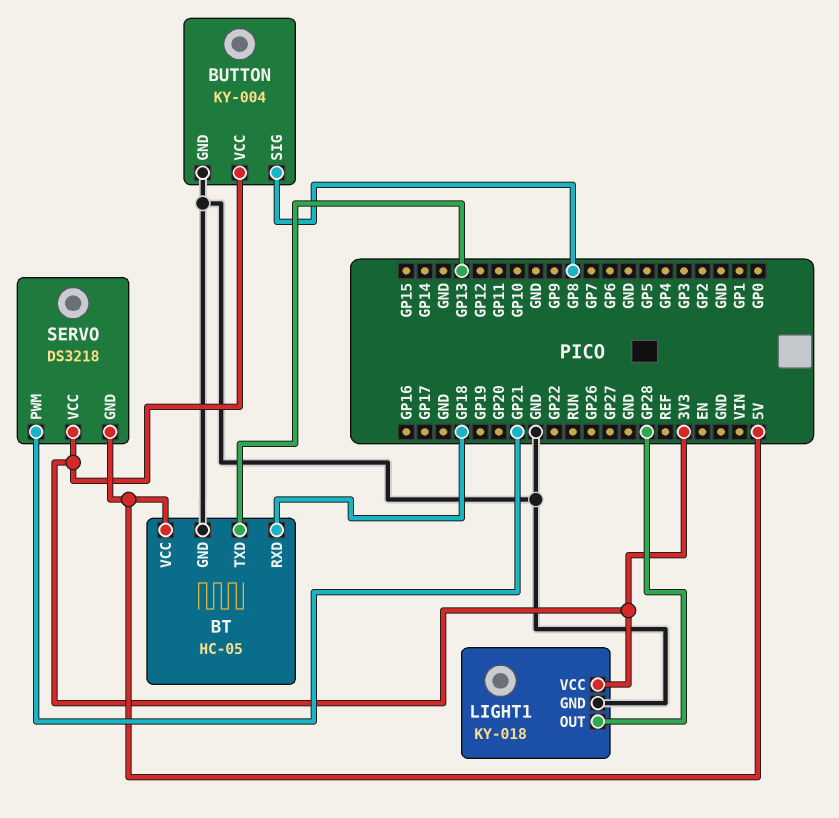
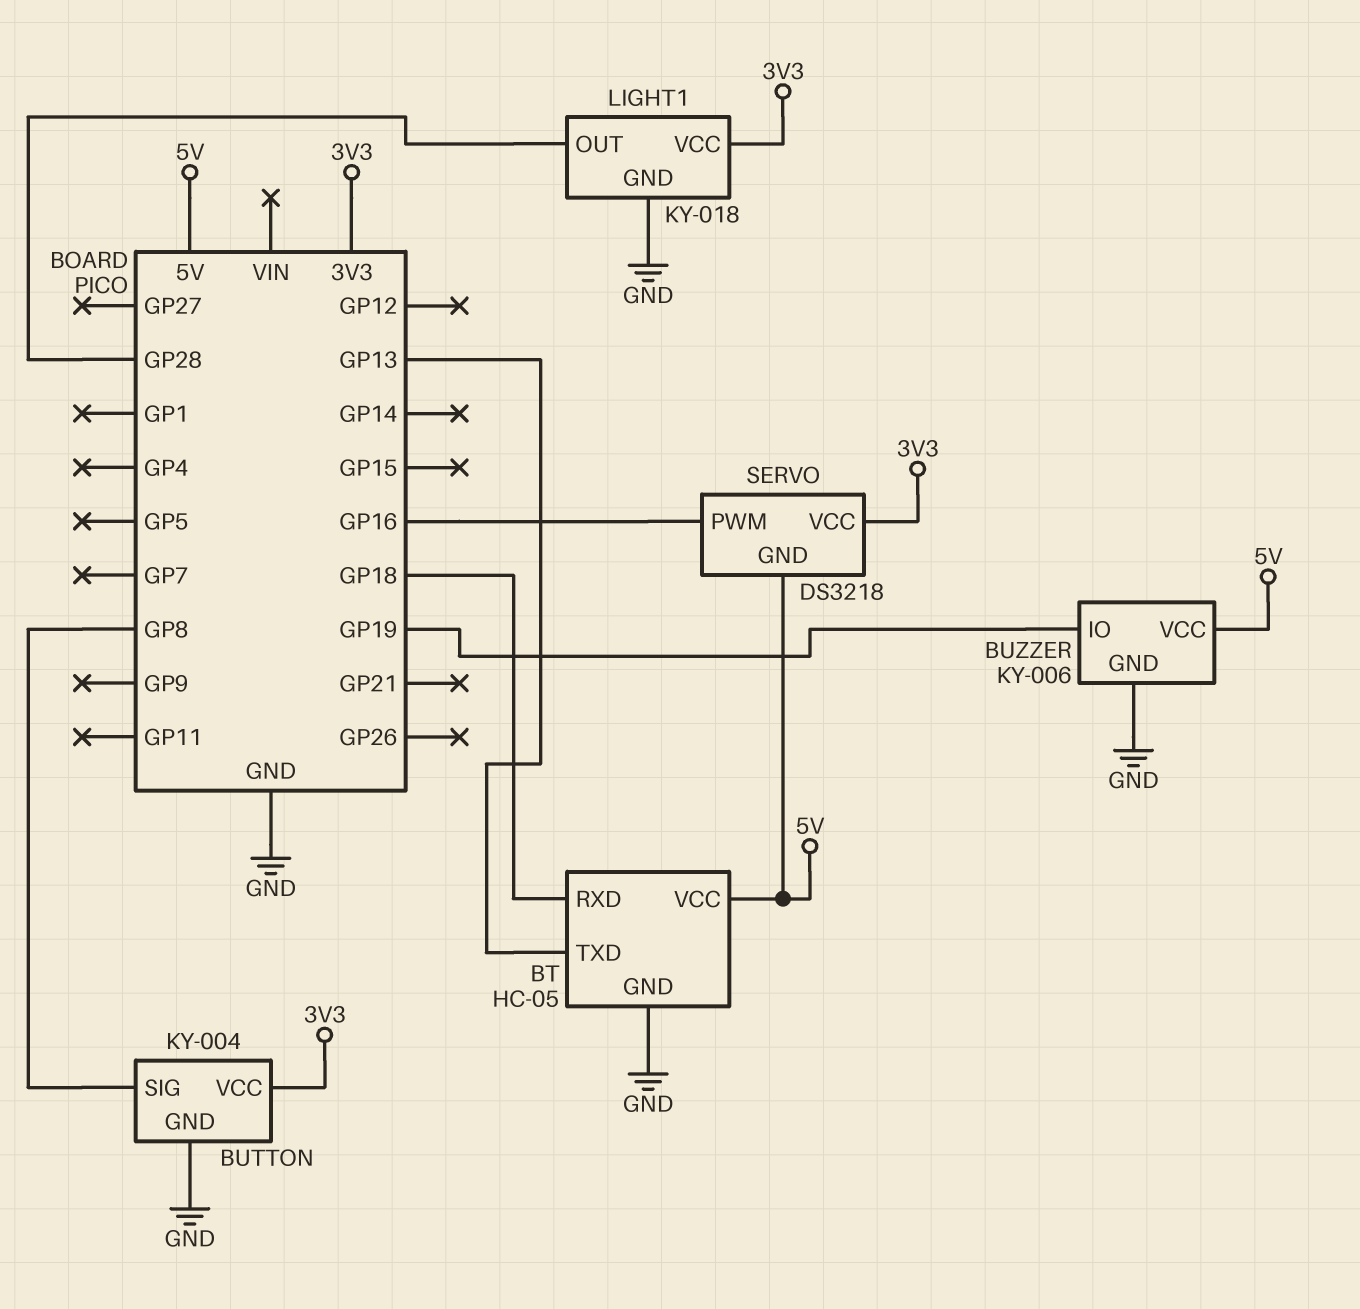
BUZZER: none -> KY-006
BUZZER pin GND: none -> GND
BUZZER pin IO: none -> GP19
BUZZER pin VCC: none -> 5V
SERVO pin PWM: GP21 -> GP16

